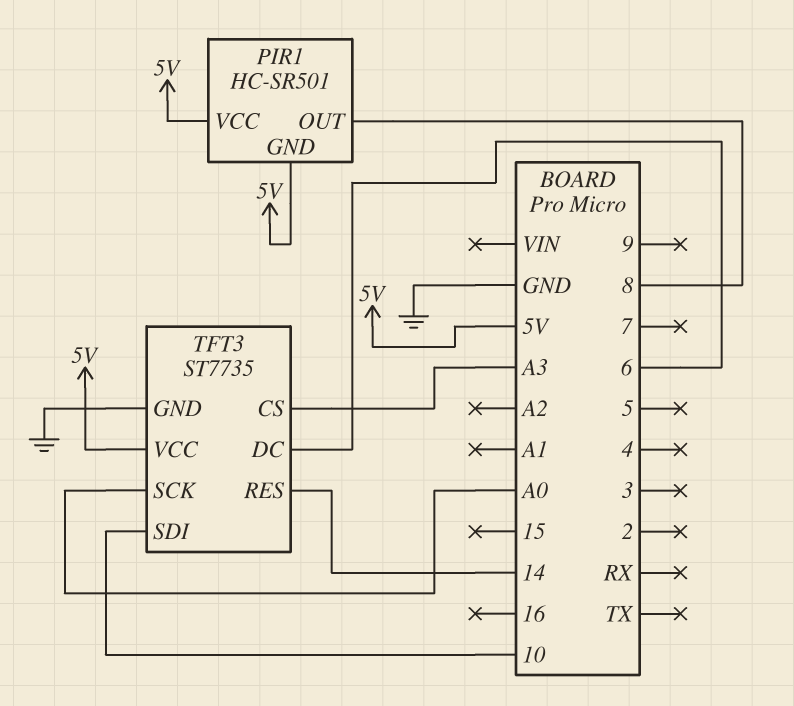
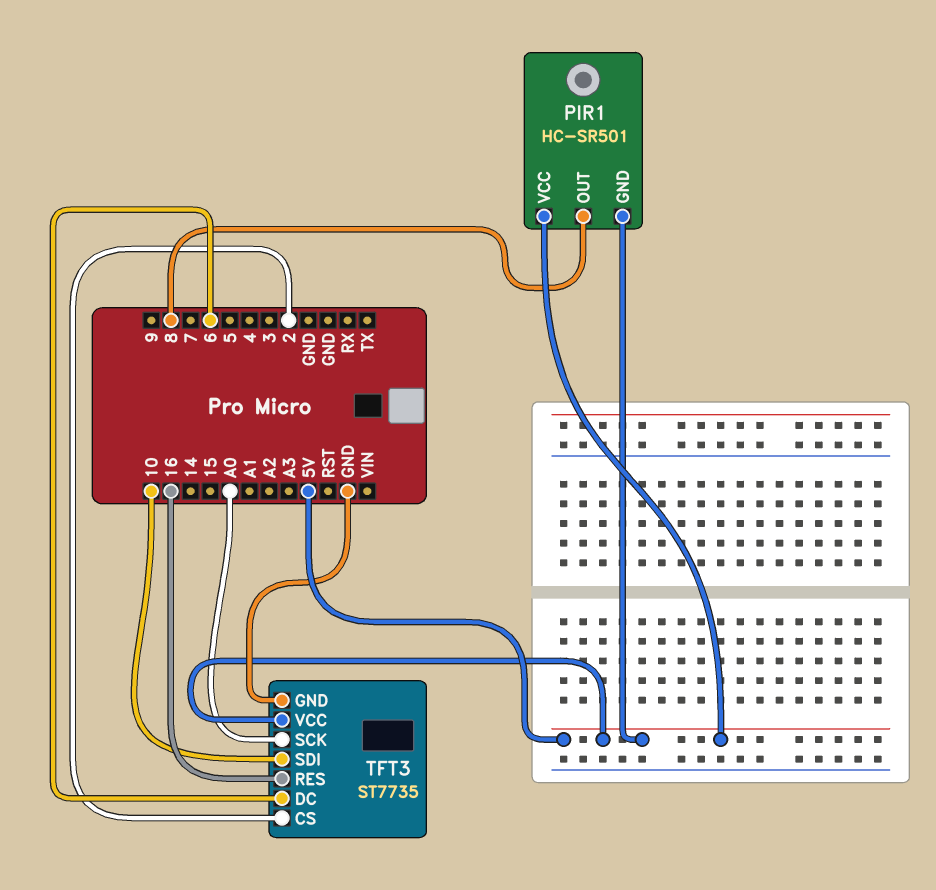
TFT3 pin CS: A3 -> 2
TFT3 pin RES: 14 -> 16

